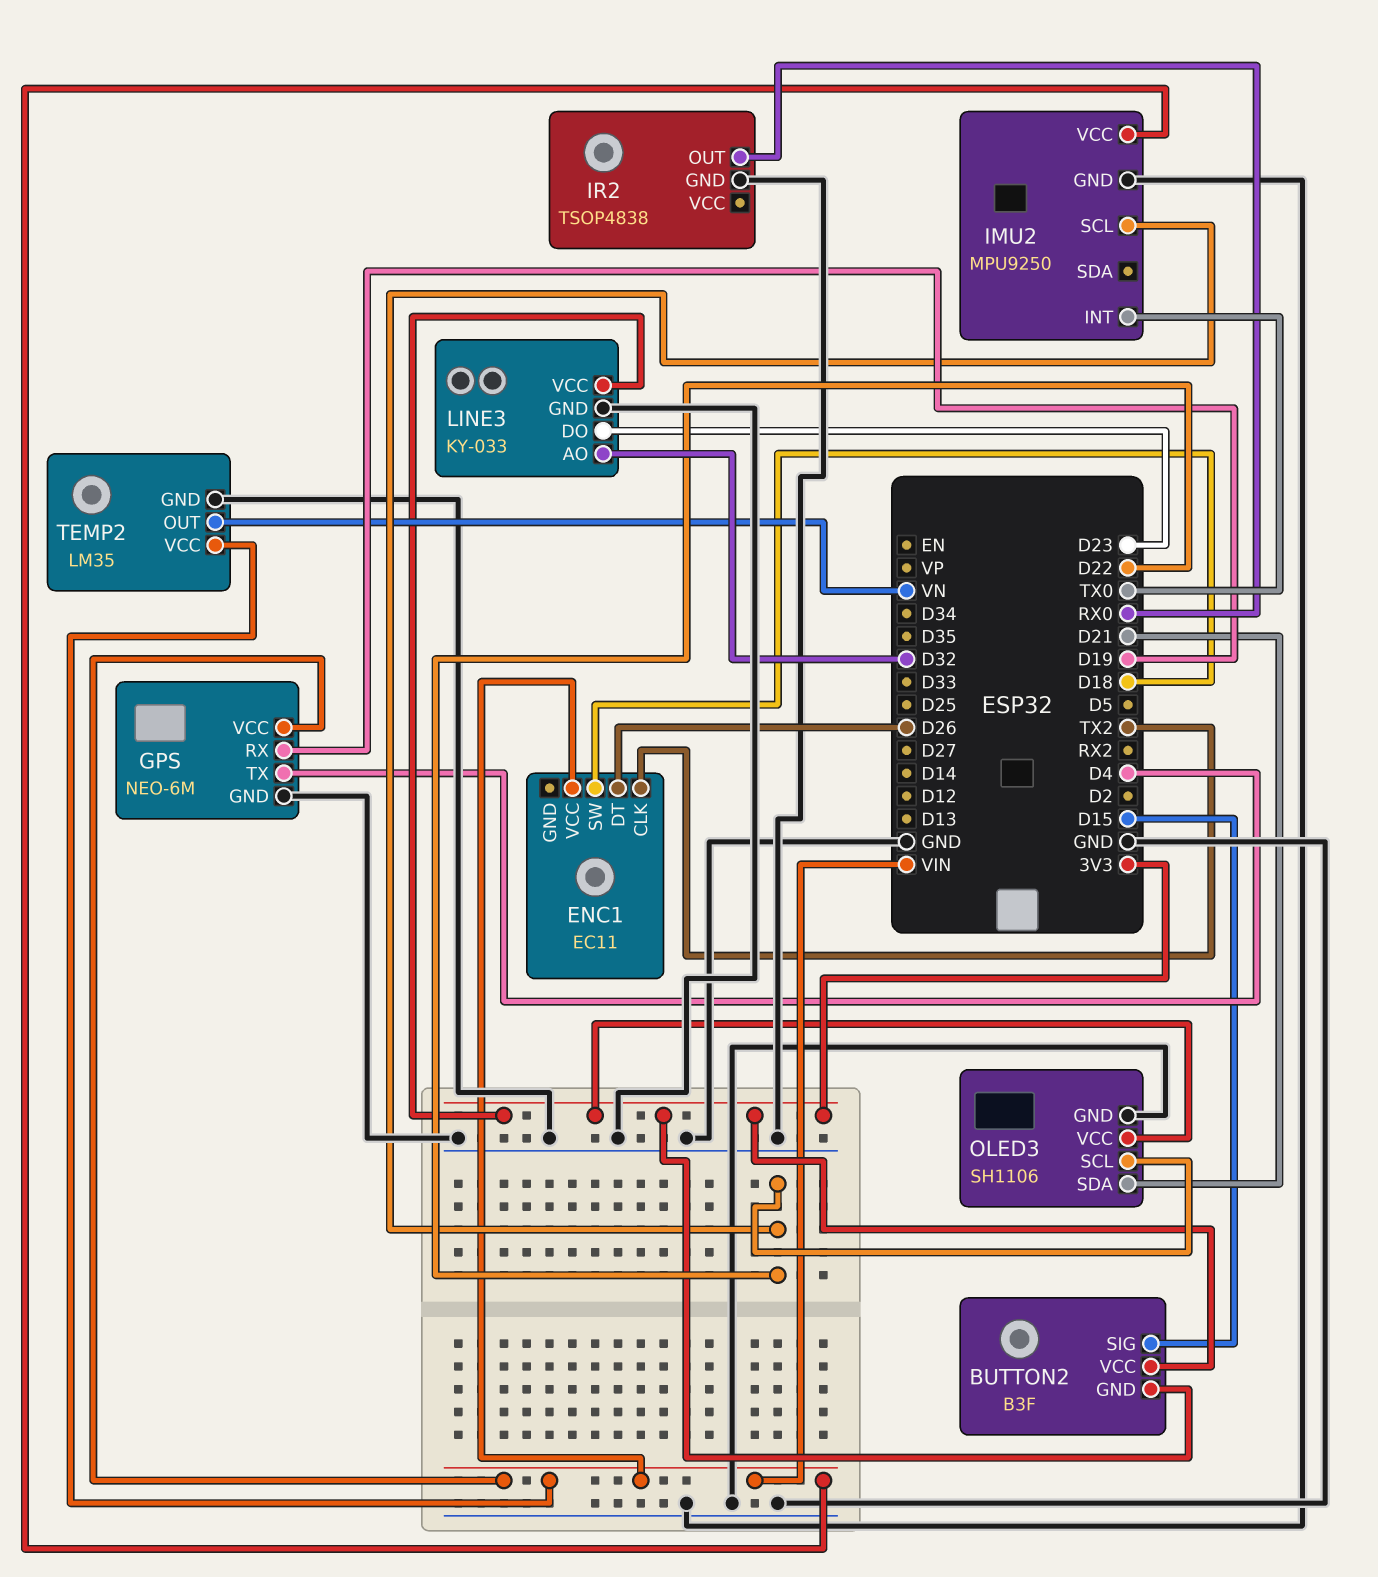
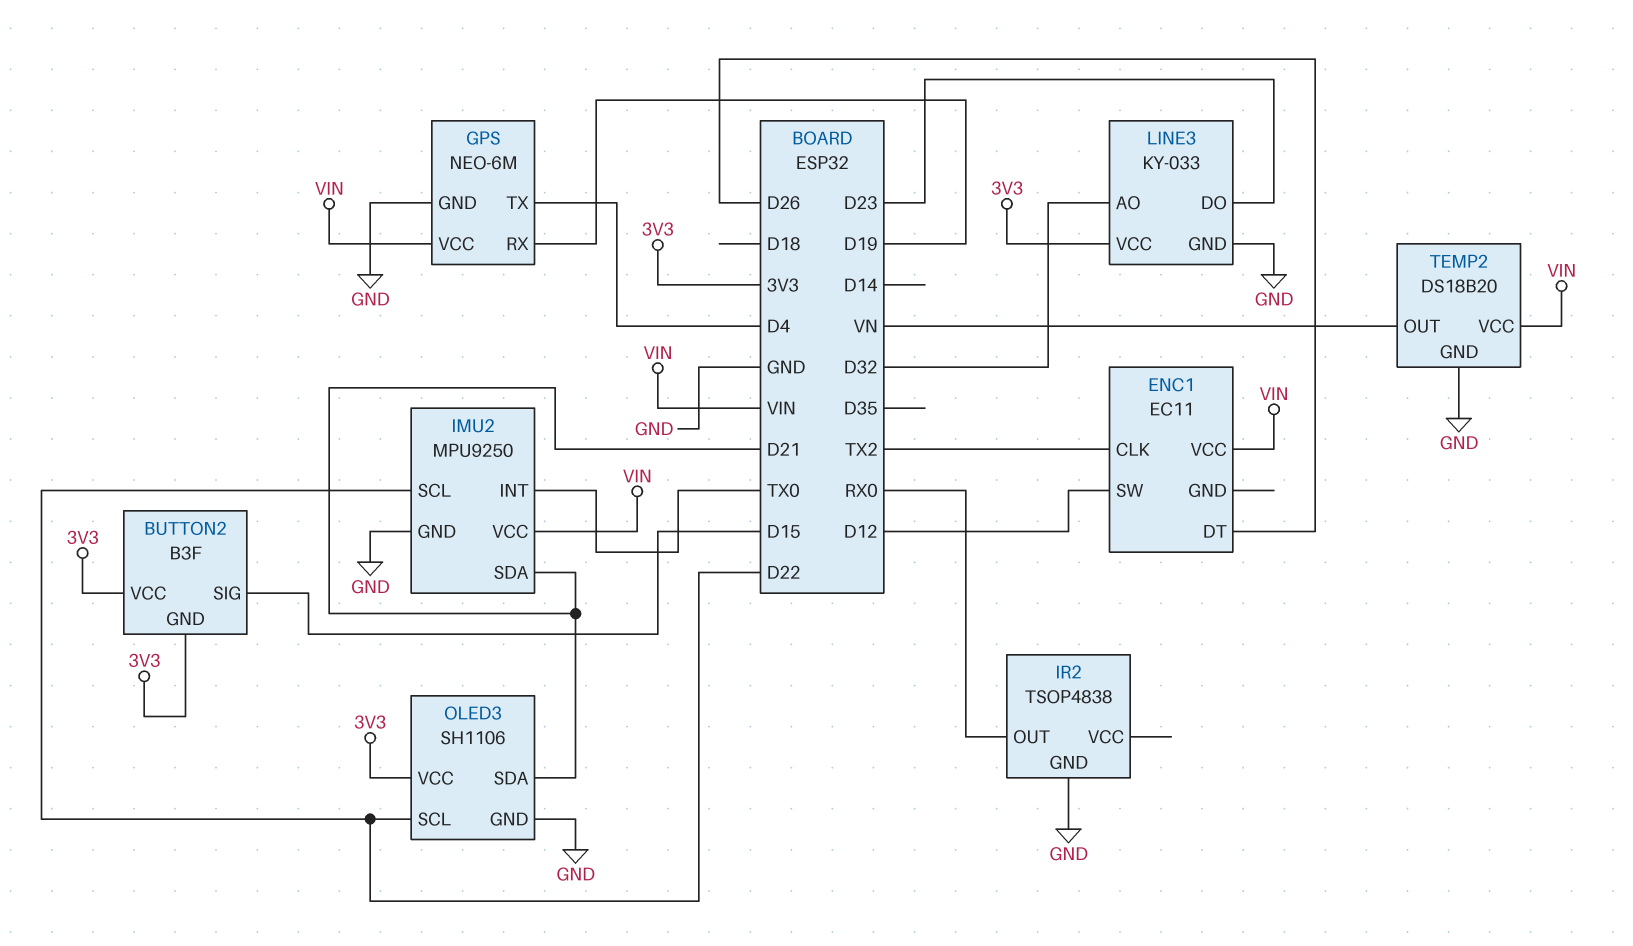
ENC1 pin SW: D18 -> D12
IMU2 pin SDA: none -> D21
TEMP2: LM35 -> DS18B20

